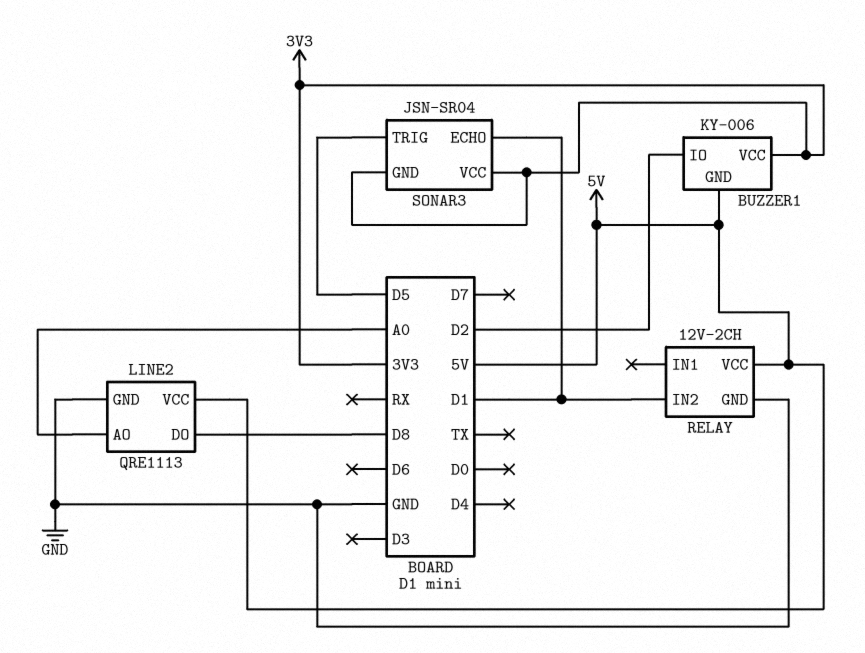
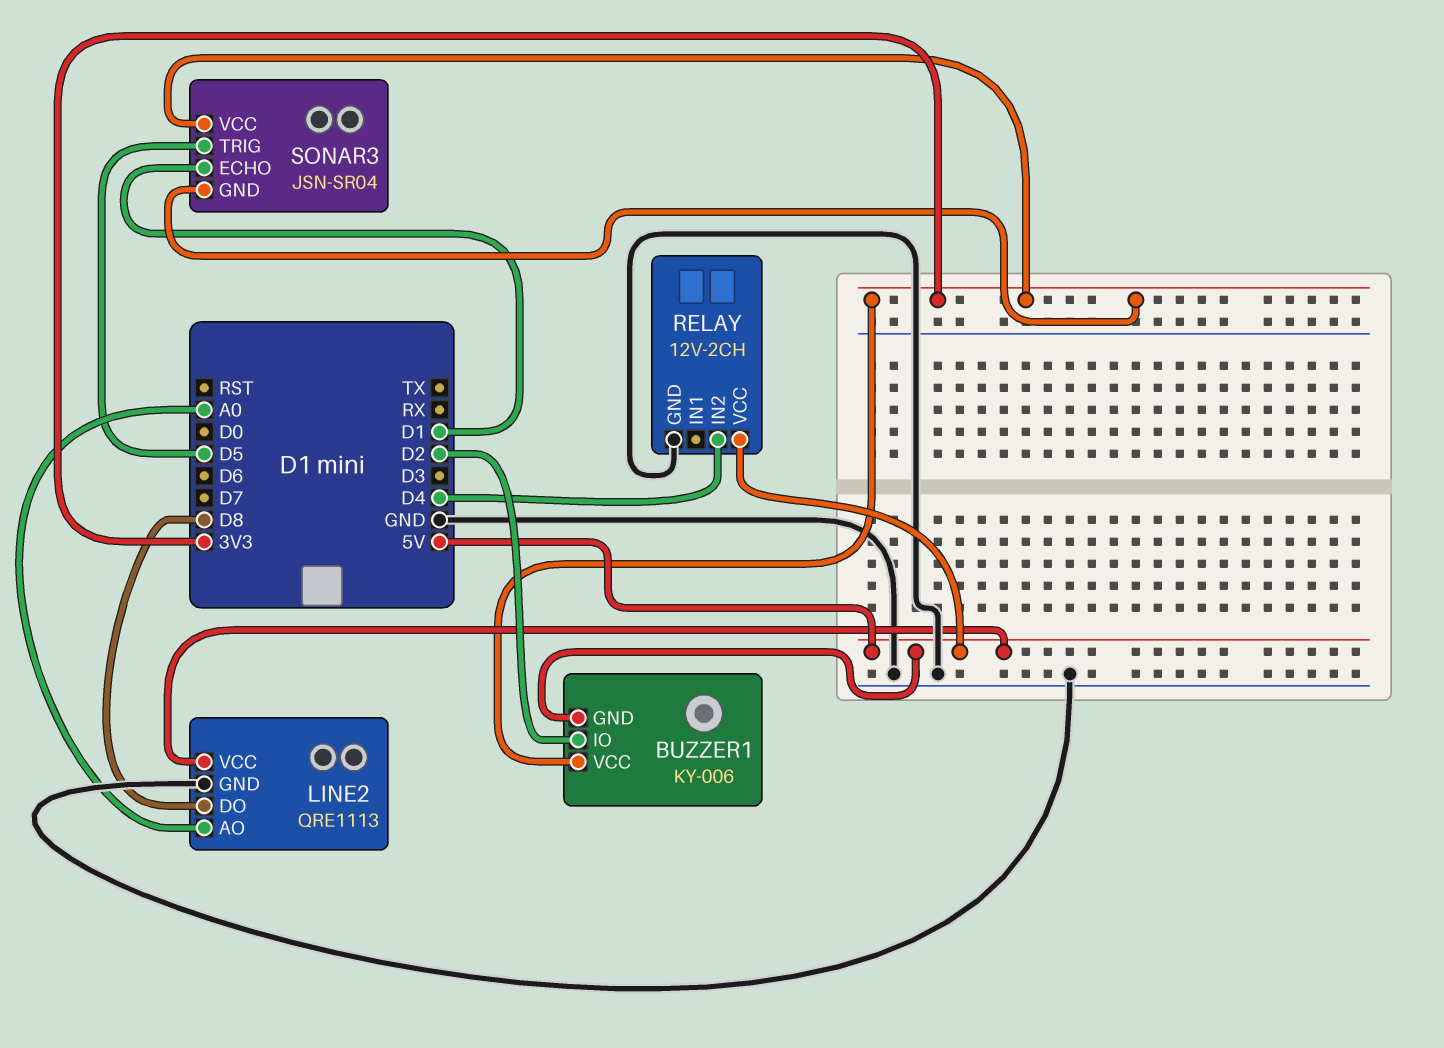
RELAY pin IN2: D1 -> D4

